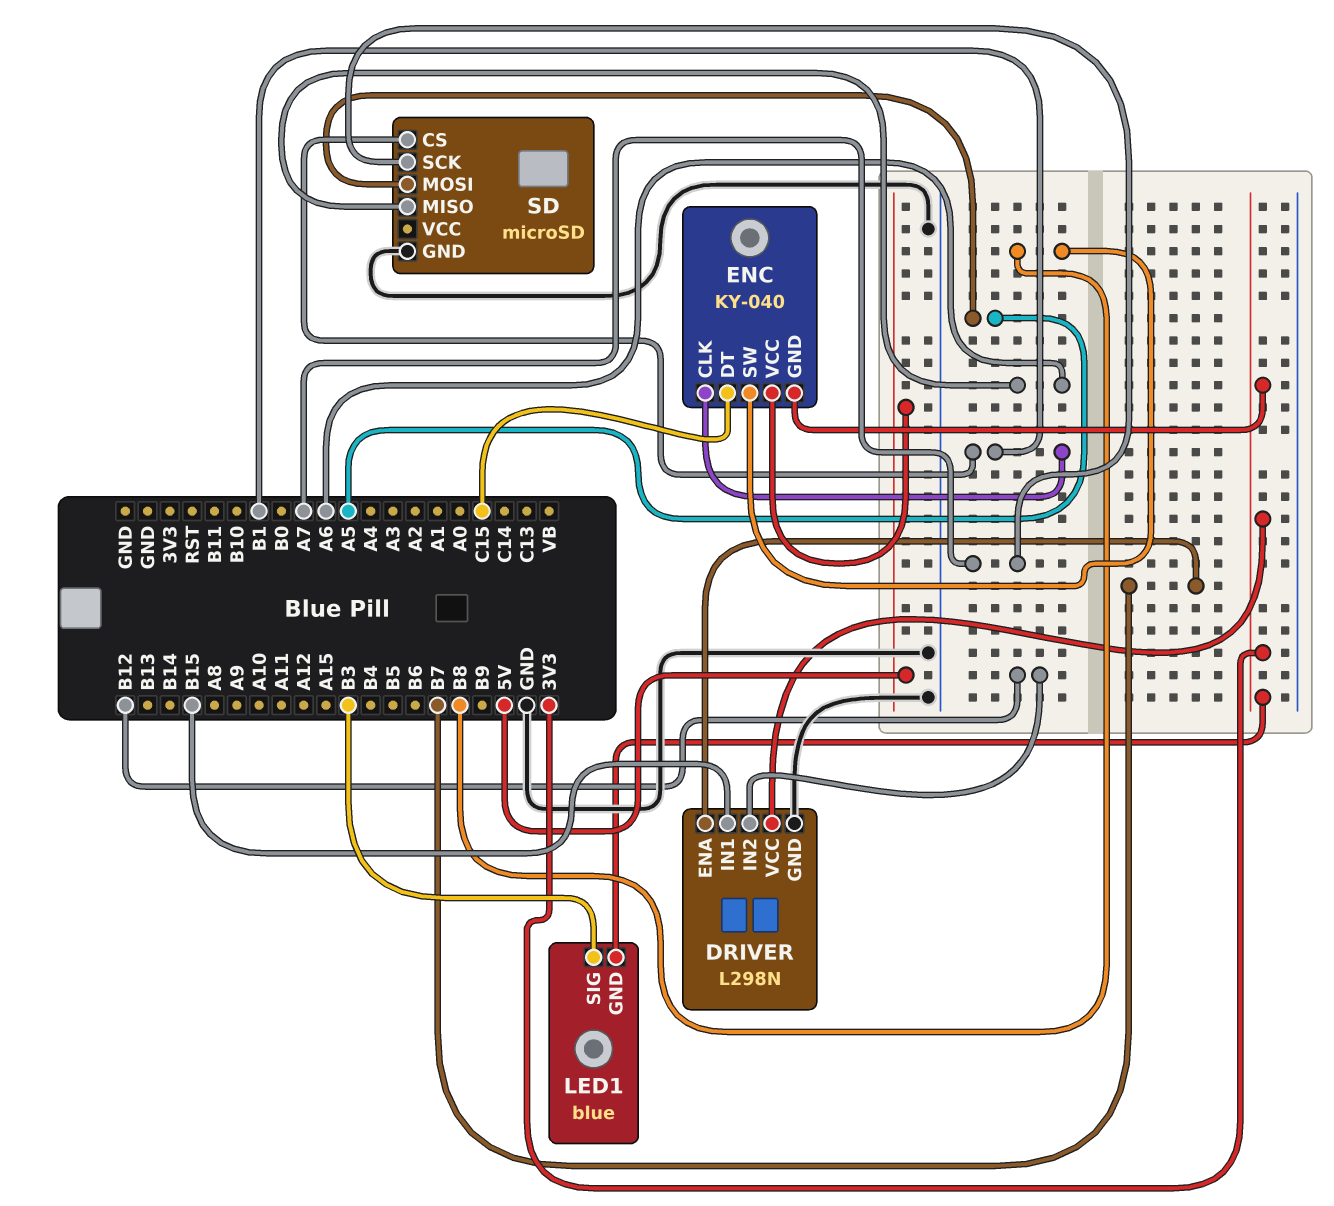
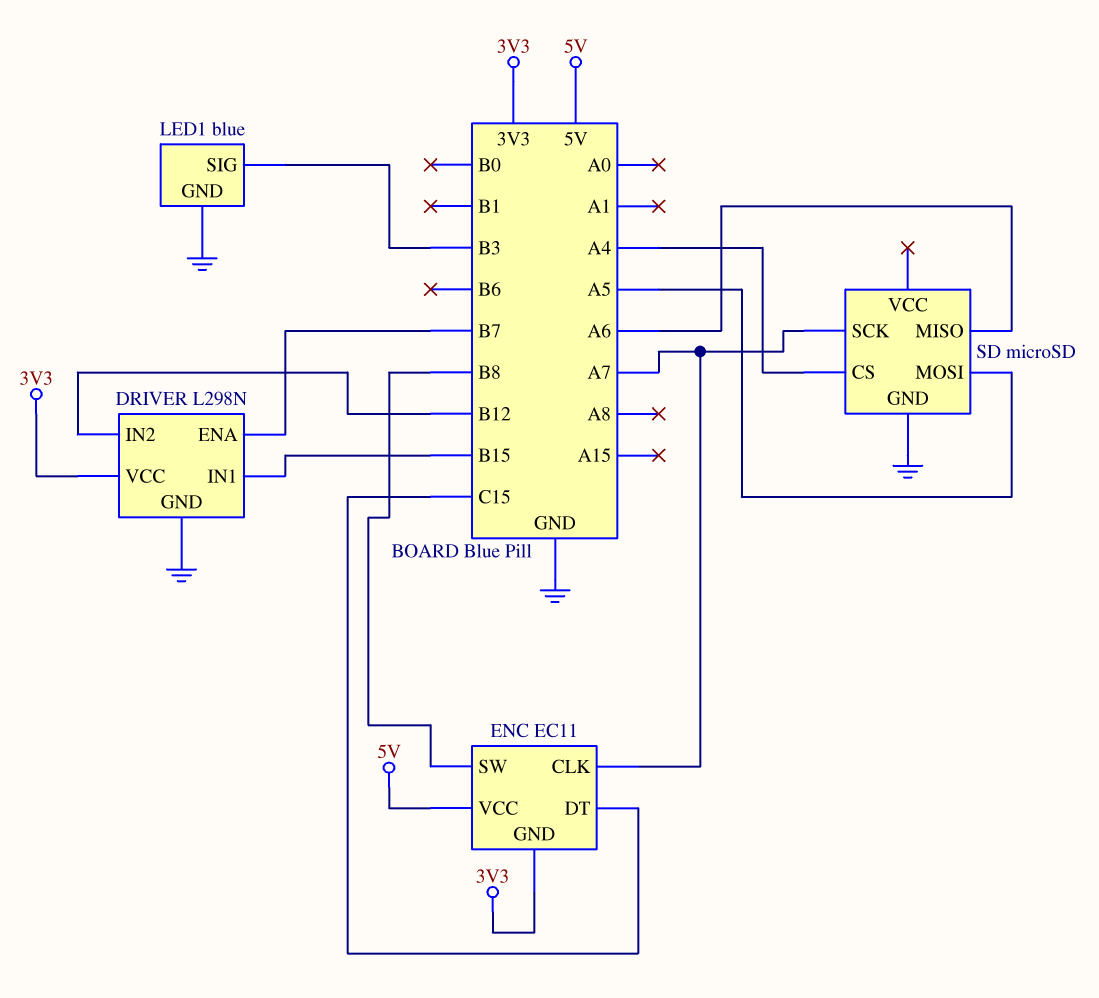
ENC: KY-040 -> EC11
ENC pin CLK: B1 -> A7
LED1 pin GND: 3V3 -> GND
SD pin CS: B1 -> A4

